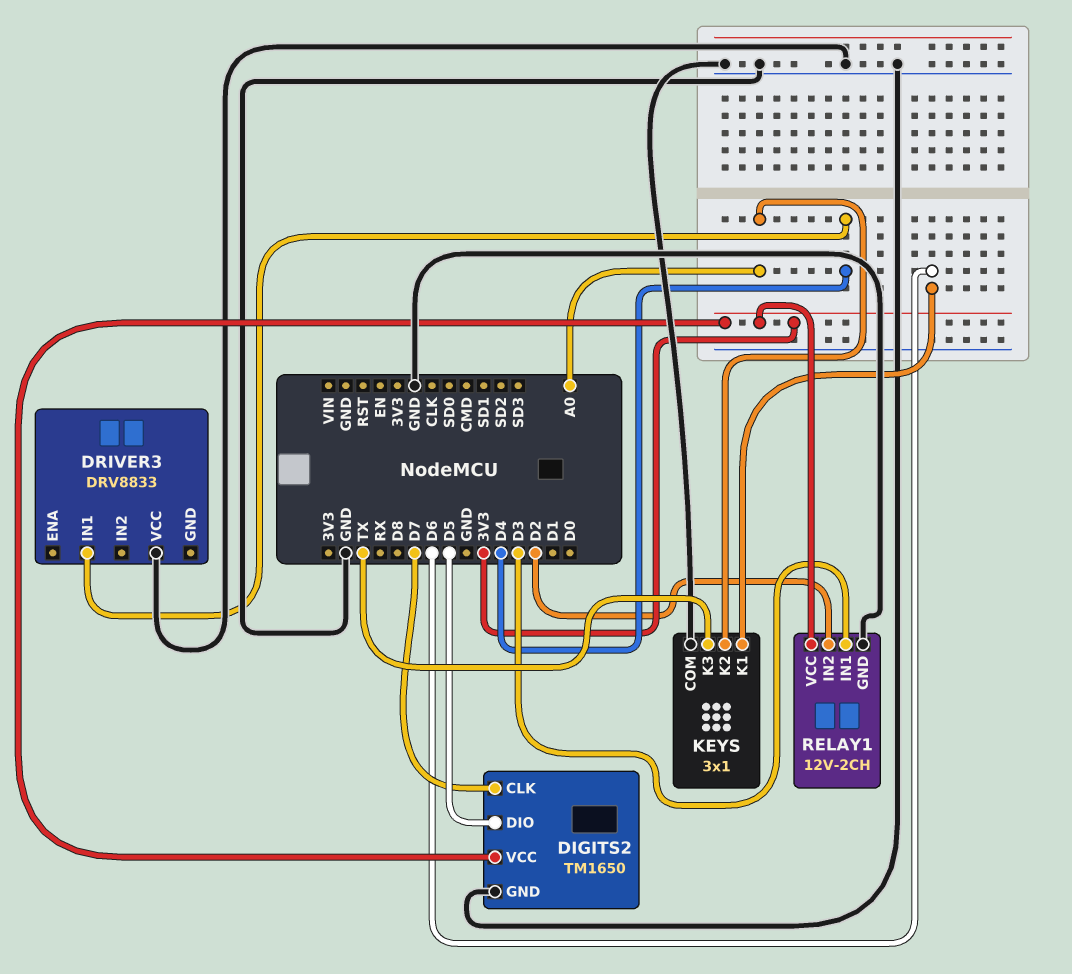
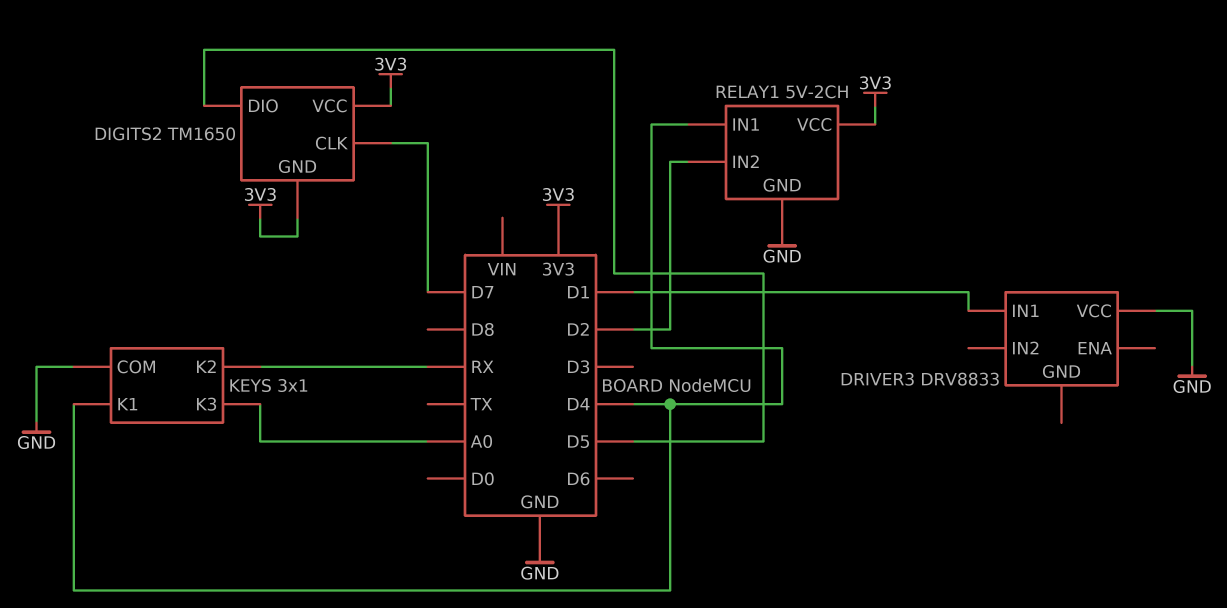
DIGITS2 pin GND: GND -> 3V3
DRIVER3 pin IN1: D4 -> D1
KEYS pin K1: D6 -> D4
KEYS pin K2: A0 -> RX
KEYS pin K3: TX -> A0
RELAY1: 12V-2CH -> 5V-2CH
RELAY1 pin IN1: D3 -> D4

